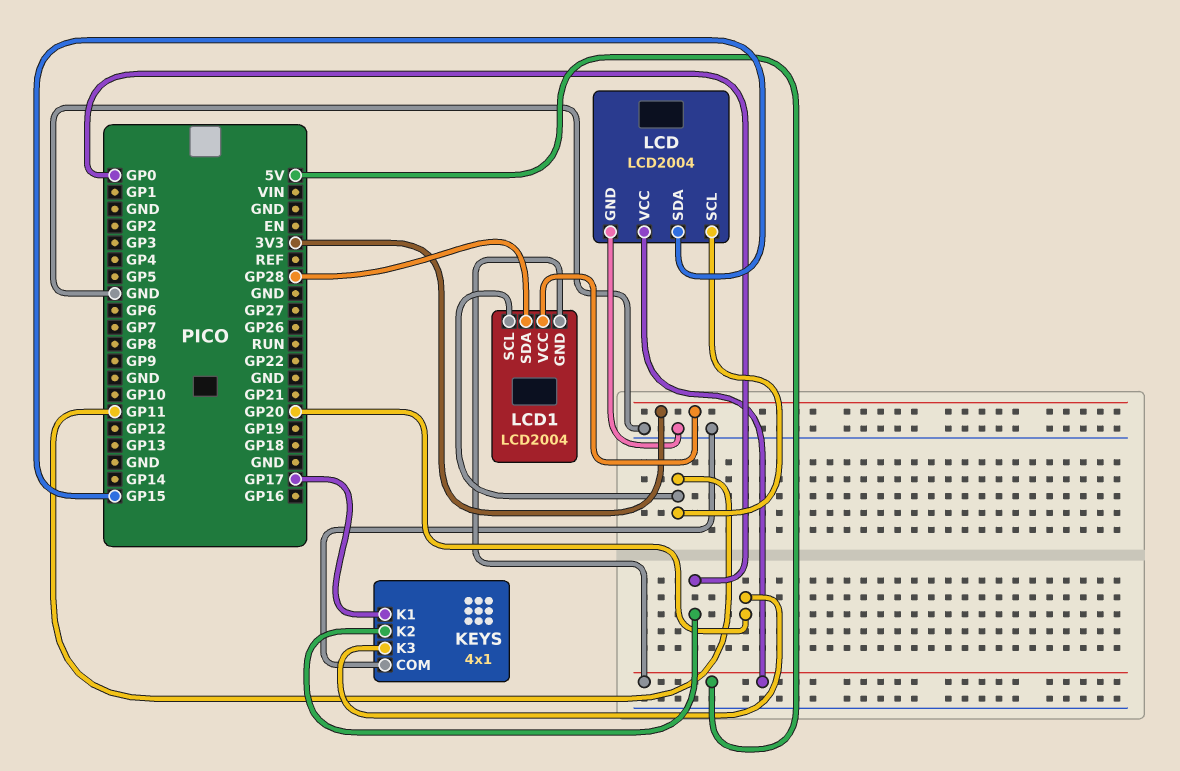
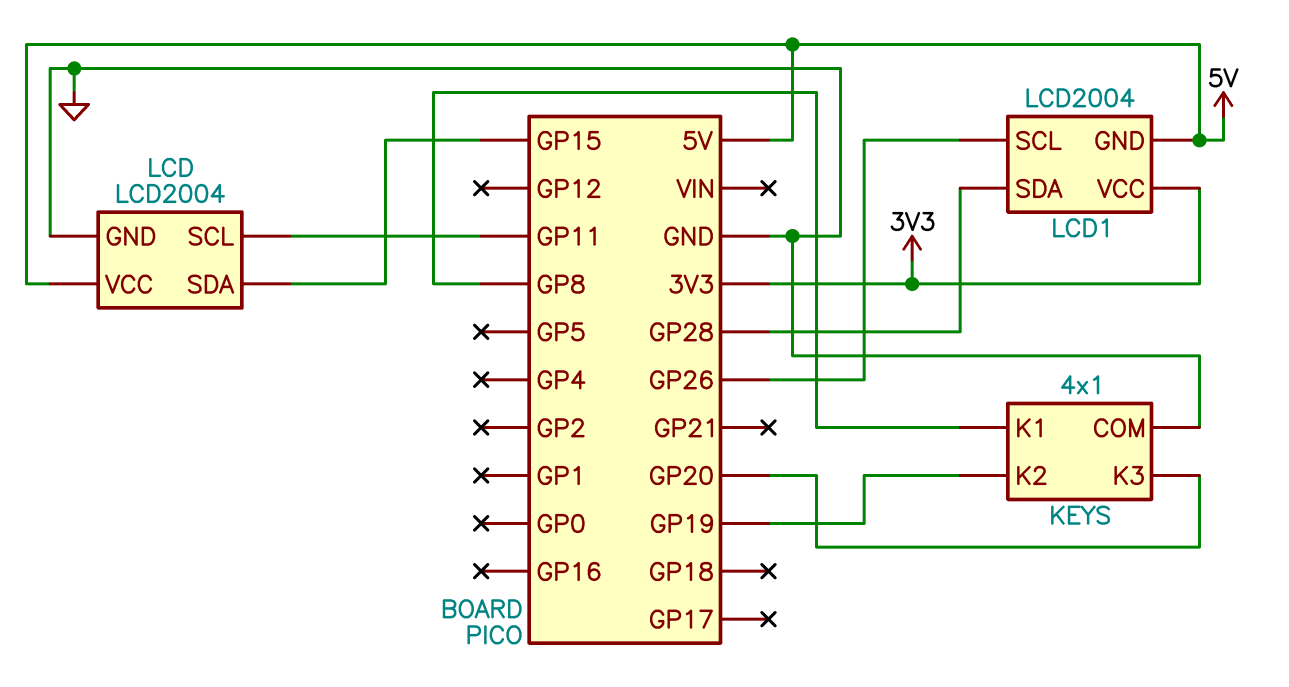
KEYS pin K1: GP17 -> GP8
KEYS pin K2: GP0 -> GP19
LCD1 pin SCL: GP11 -> GP26

